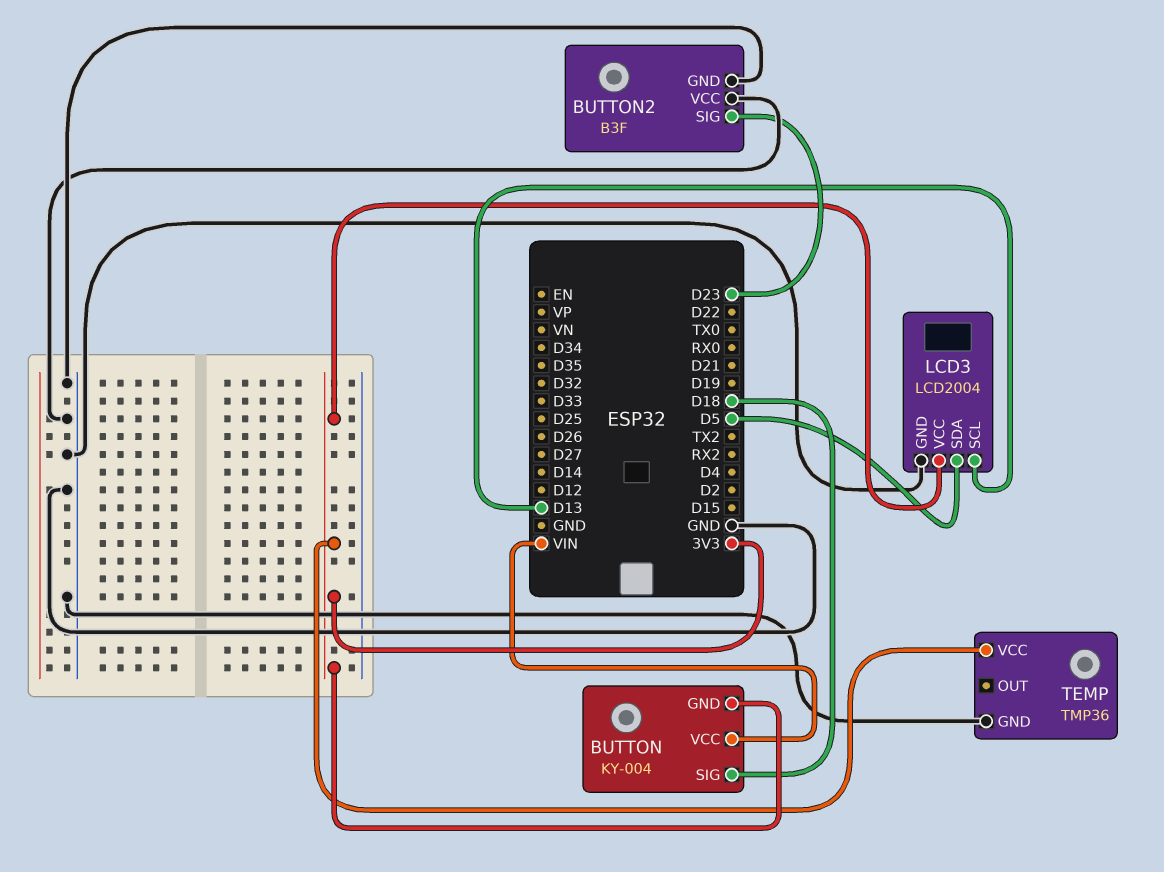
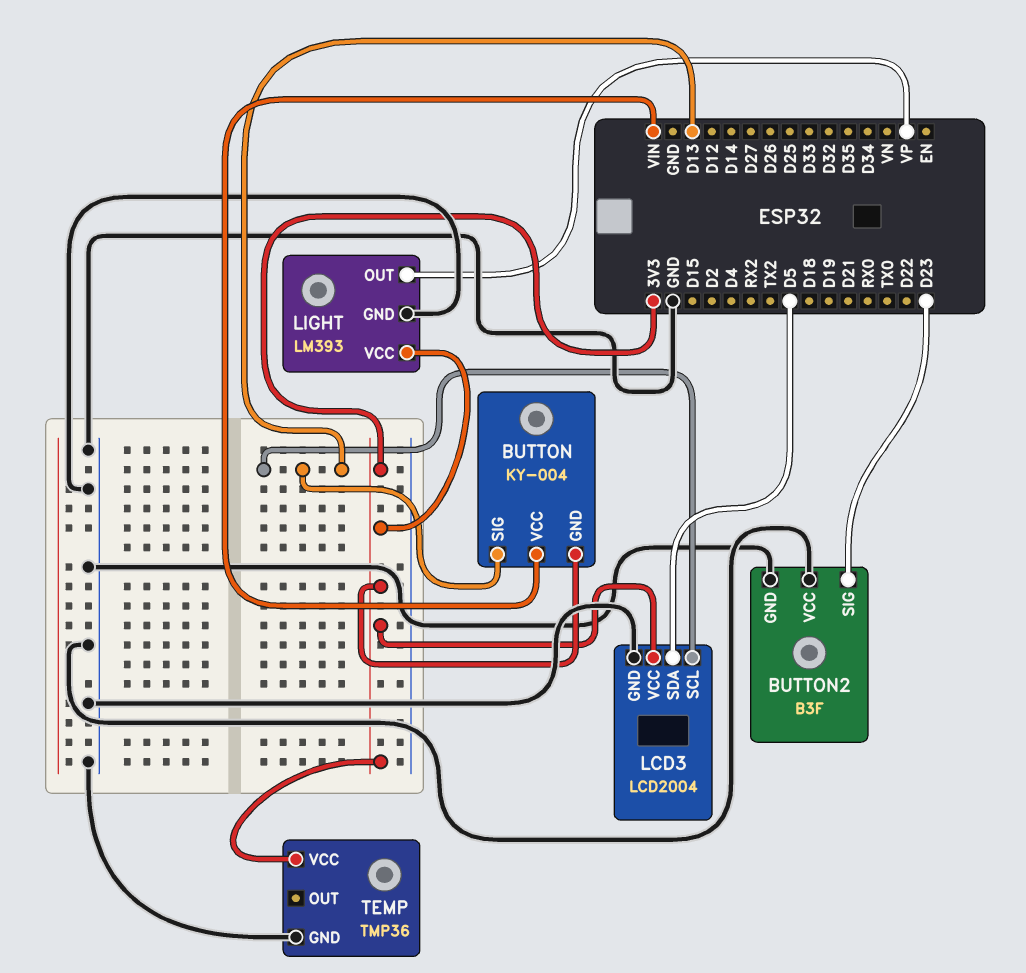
BUTTON pin SIG: D18 -> D13
LIGHT: none -> LM393
LIGHT pin GND: none -> GND
LIGHT pin OUT: none -> VP
LIGHT pin VCC: none -> 3V3

